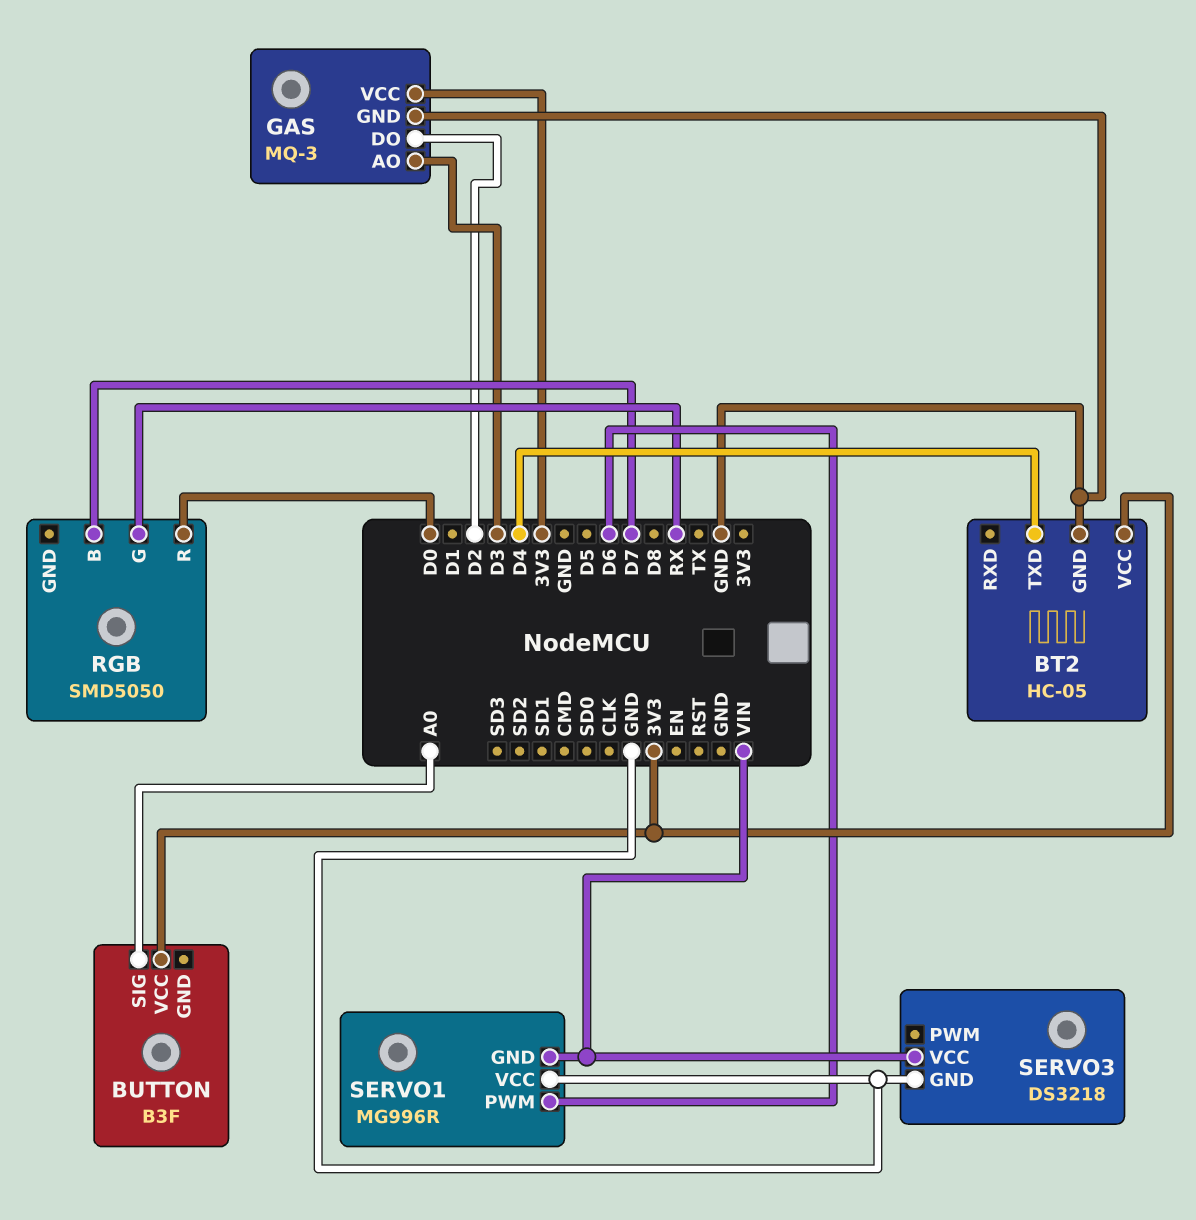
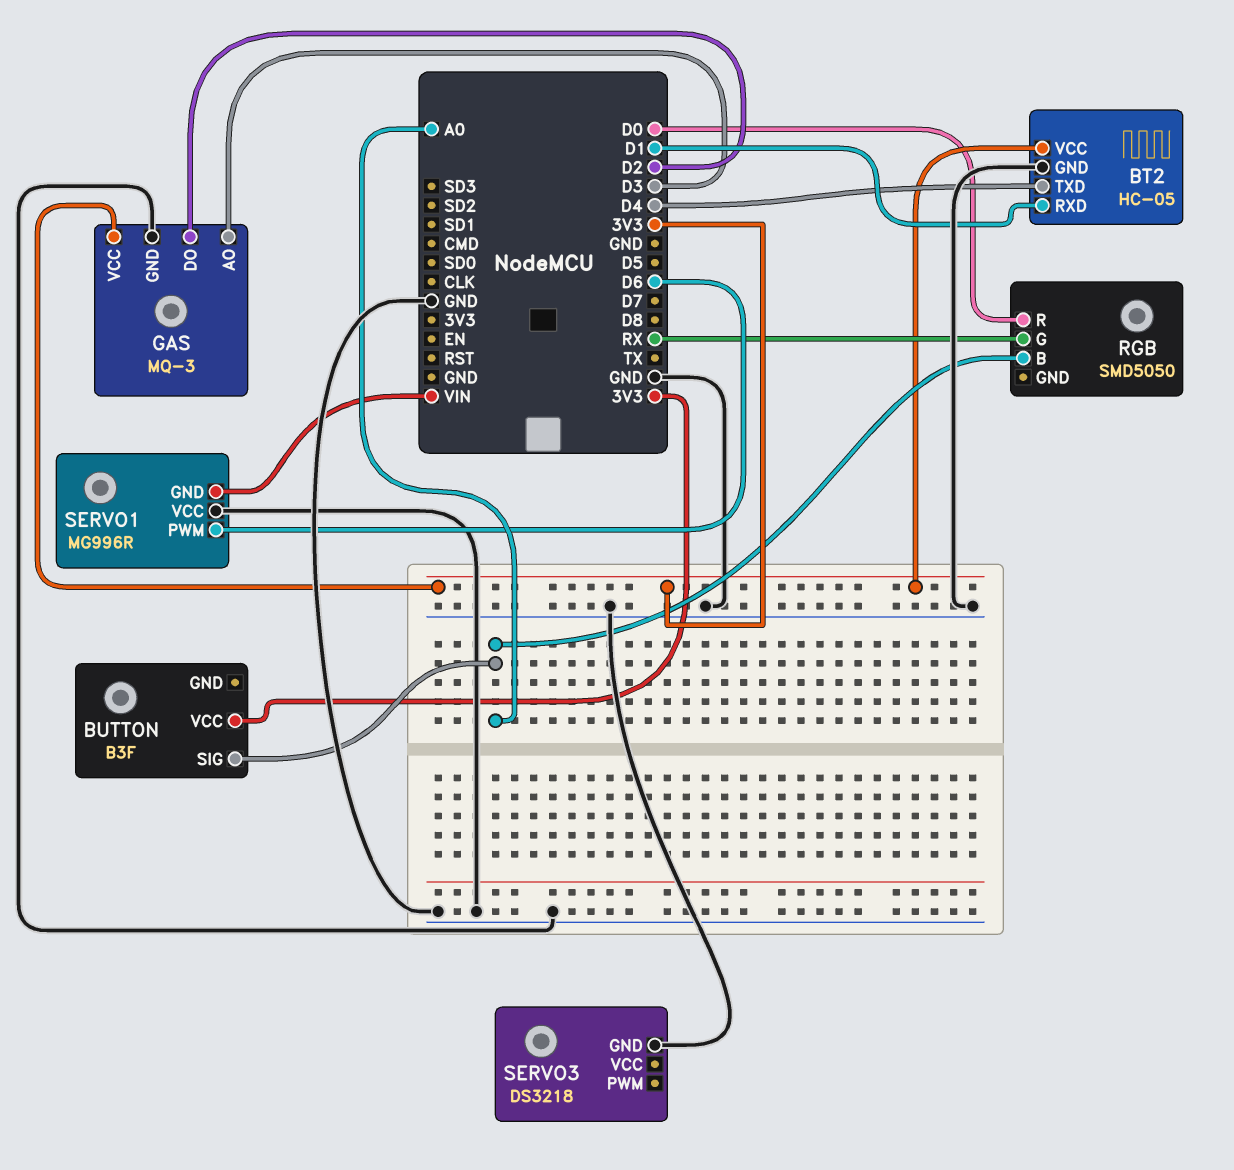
BT2 pin RXD: none -> D1
RGB pin B: D7 -> A0
SERVO3 pin VCC: VIN -> none

